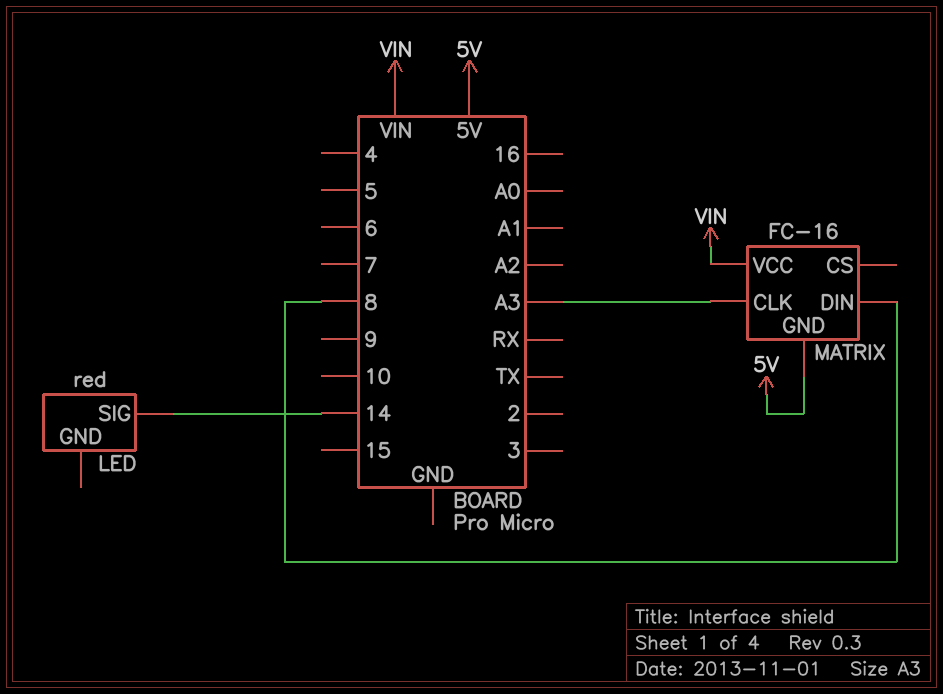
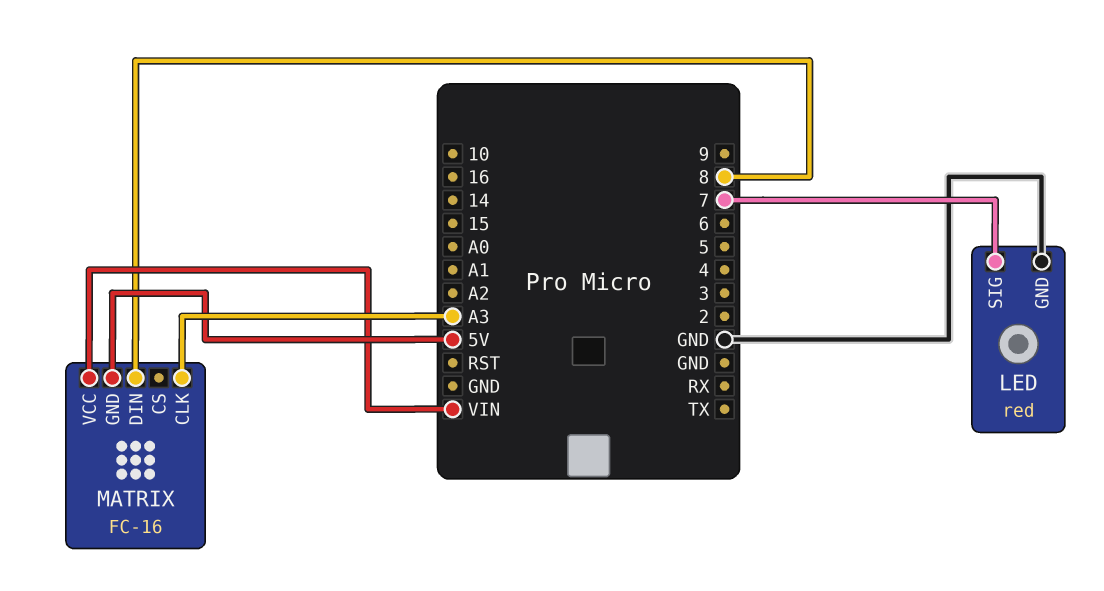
LED pin GND: none -> GND
LED pin SIG: 14 -> 7

